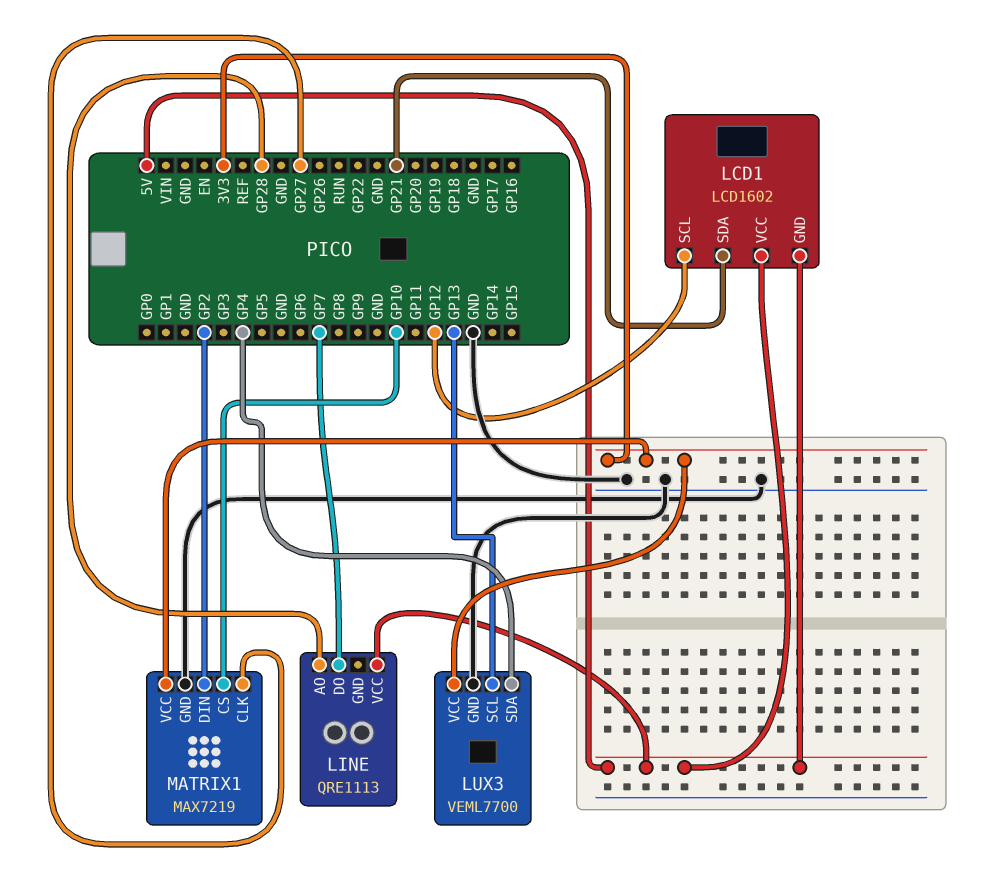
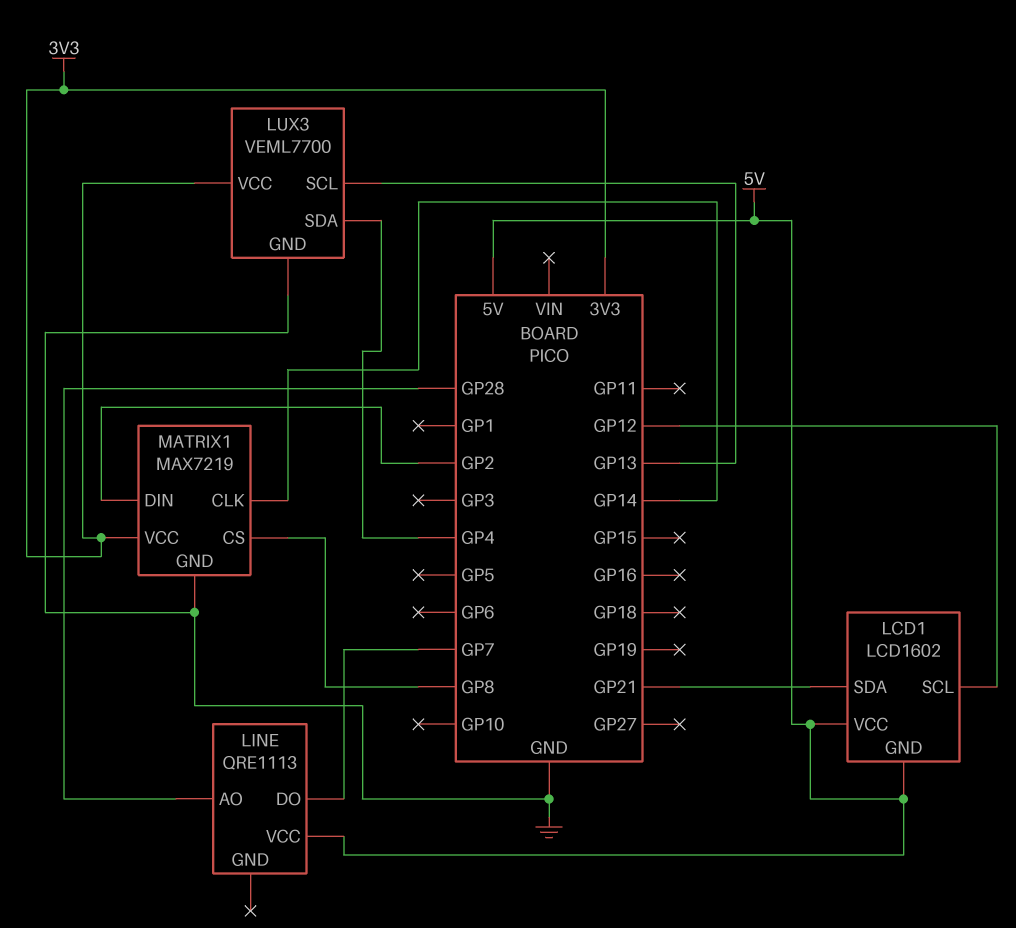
MATRIX1 pin CLK: GP27 -> GP14
MATRIX1 pin CS: GP10 -> GP8

